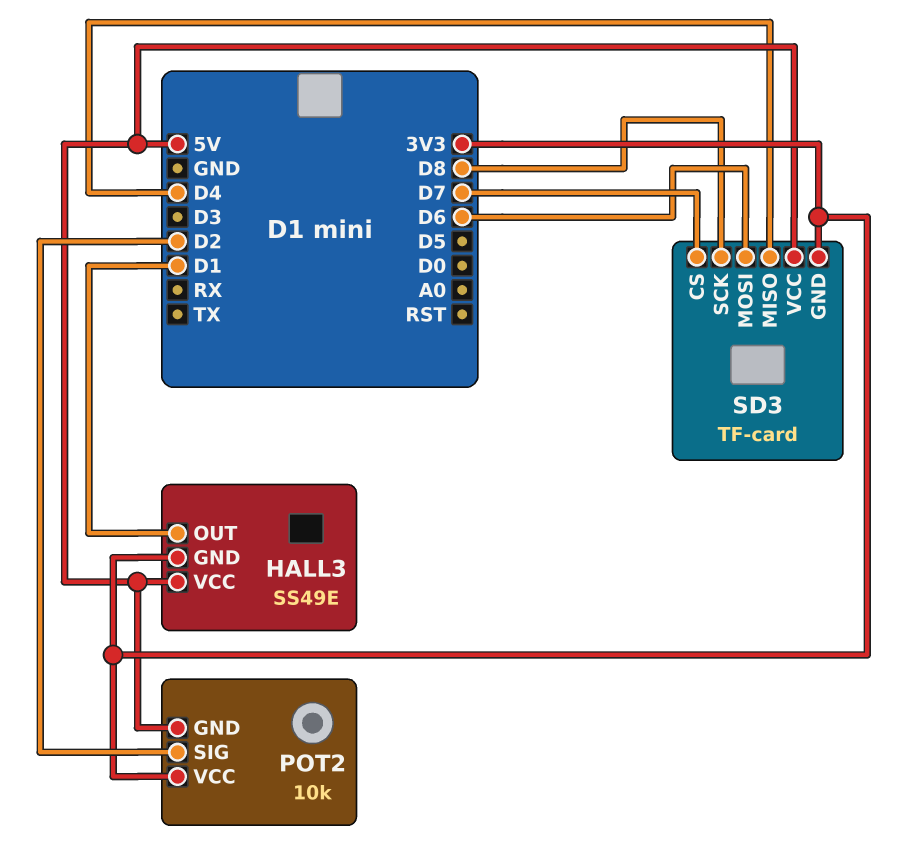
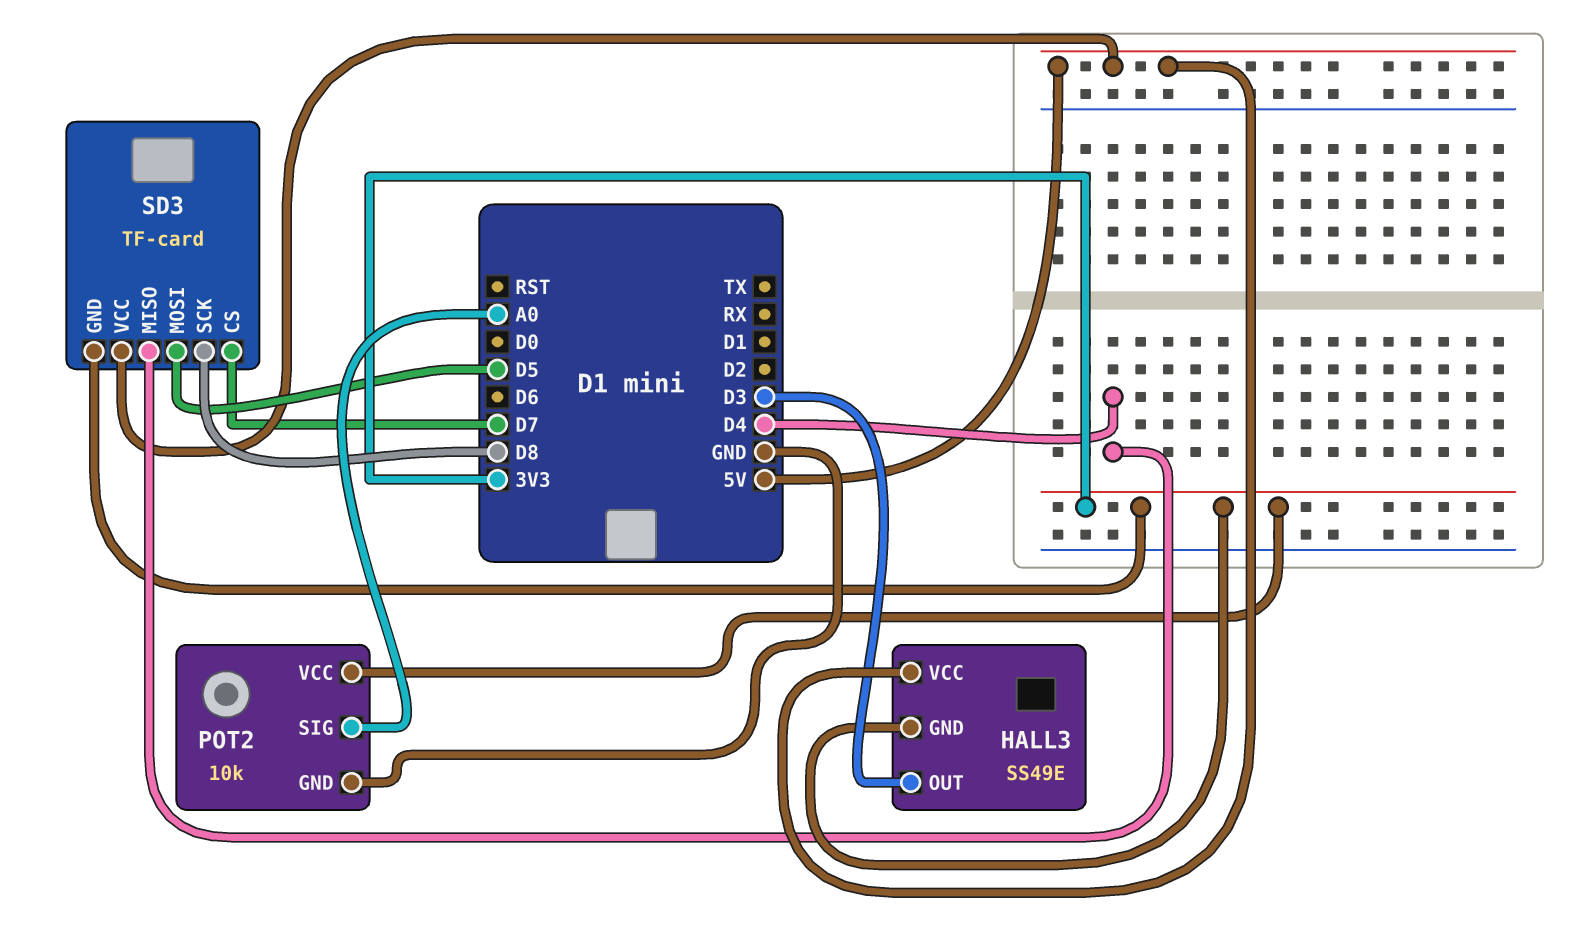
HALL3 pin OUT: D1 -> D3
POT2 pin GND: 5V -> GND
POT2 pin SIG: D2 -> A0
SD3 pin MOSI: D6 -> D5

